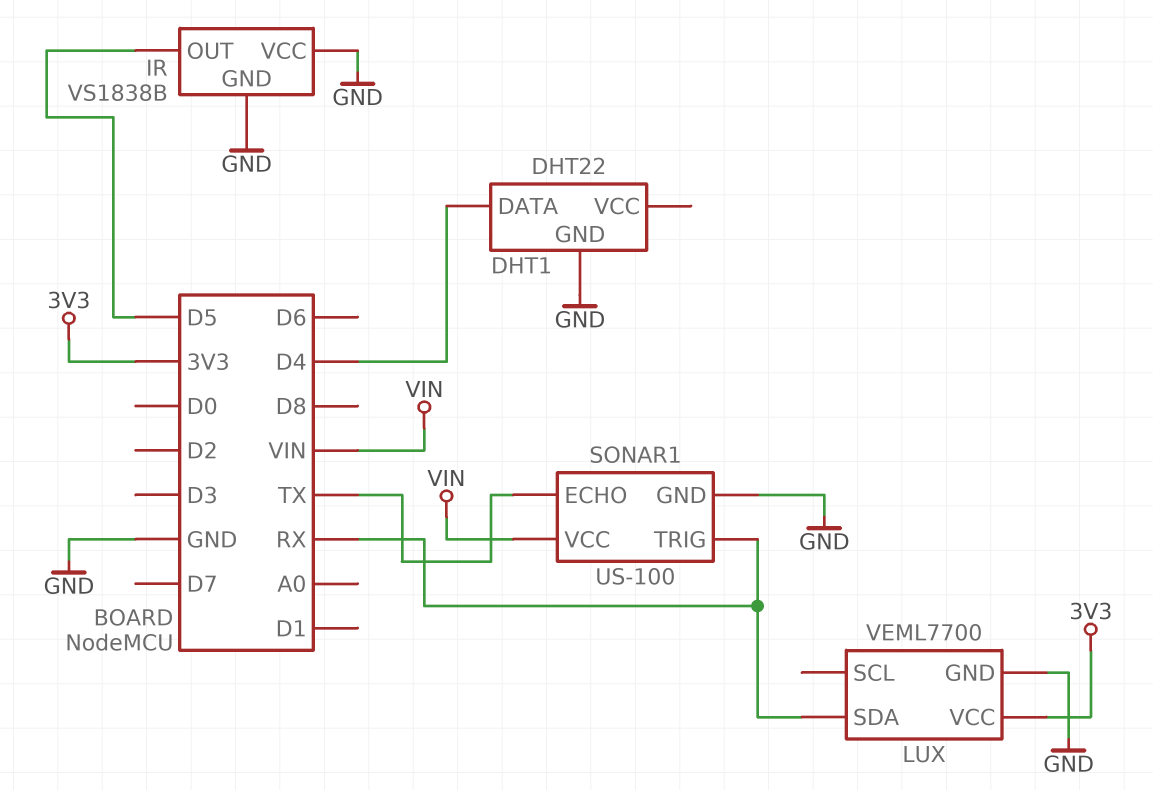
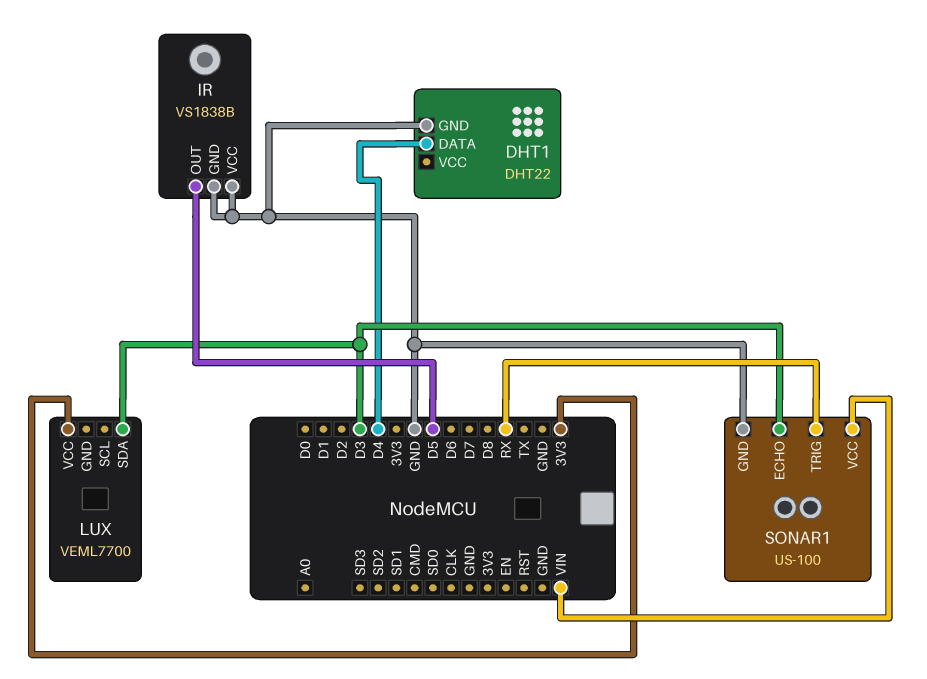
LUX pin GND: GND -> none
LUX pin SDA: RX -> D3
SONAR1 pin ECHO: TX -> D3

